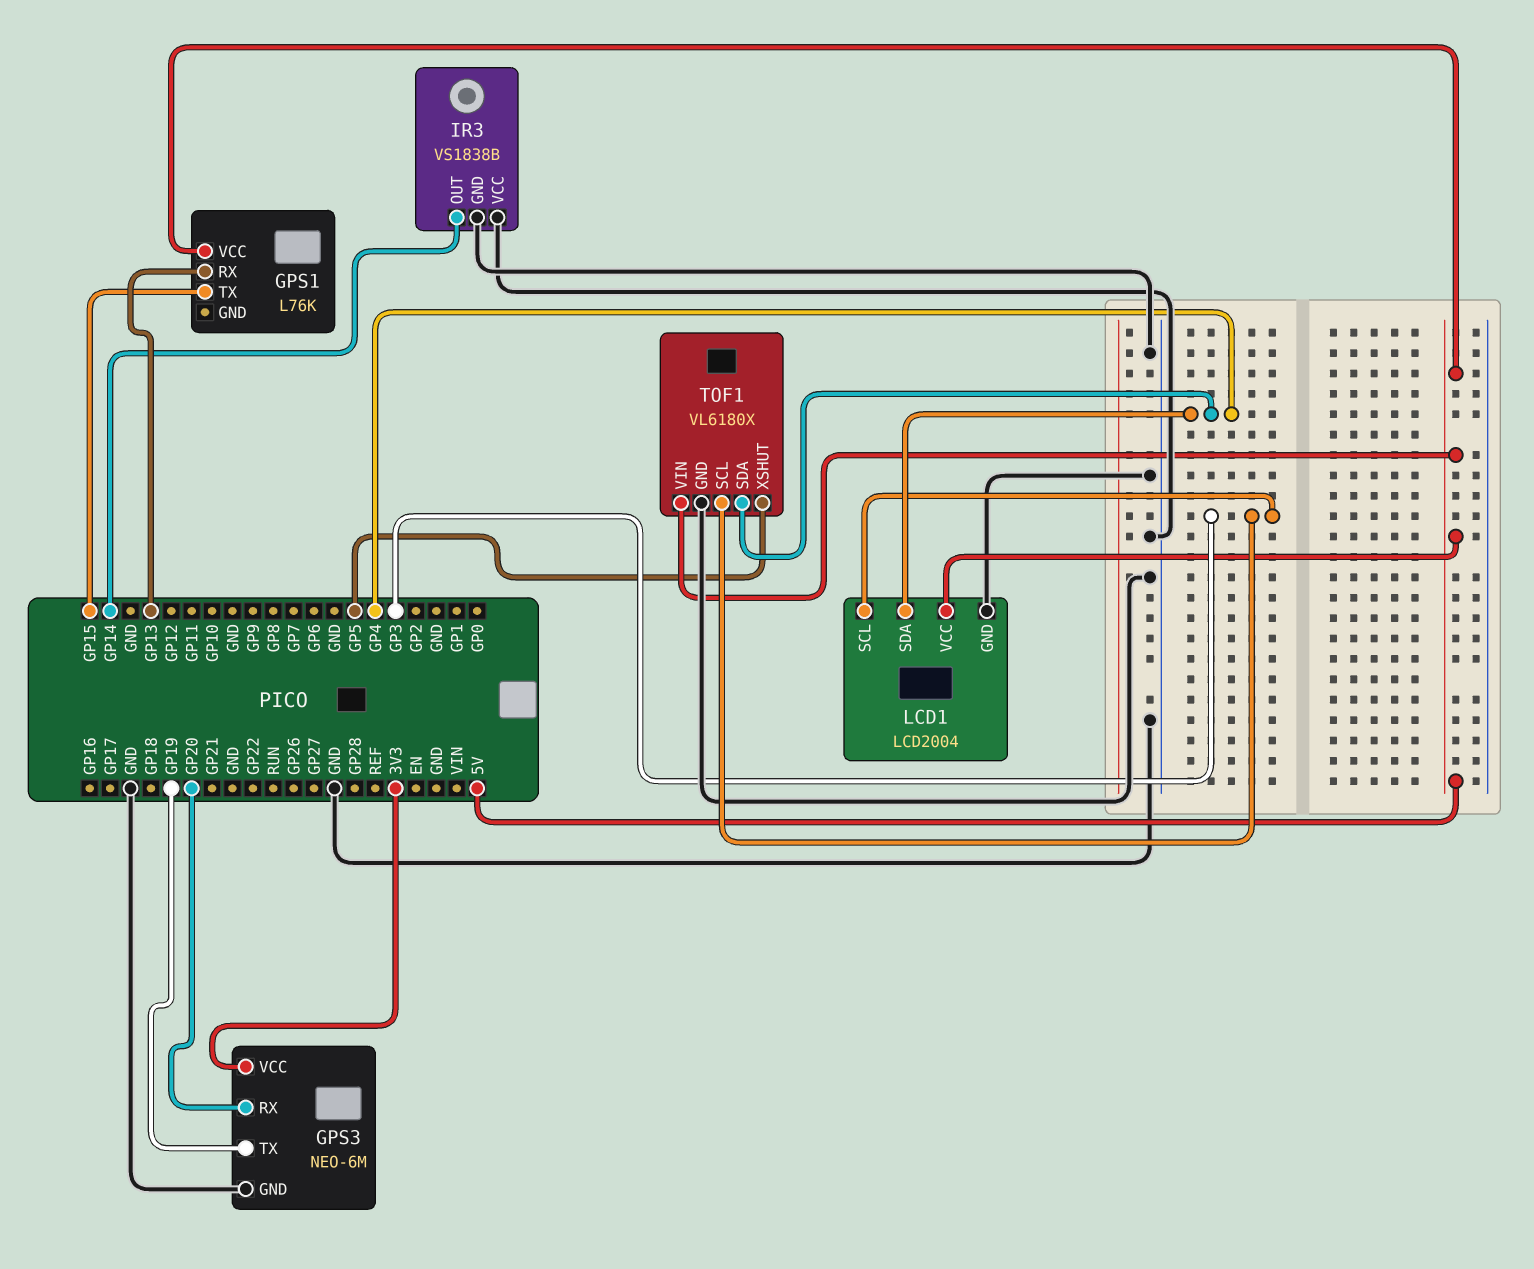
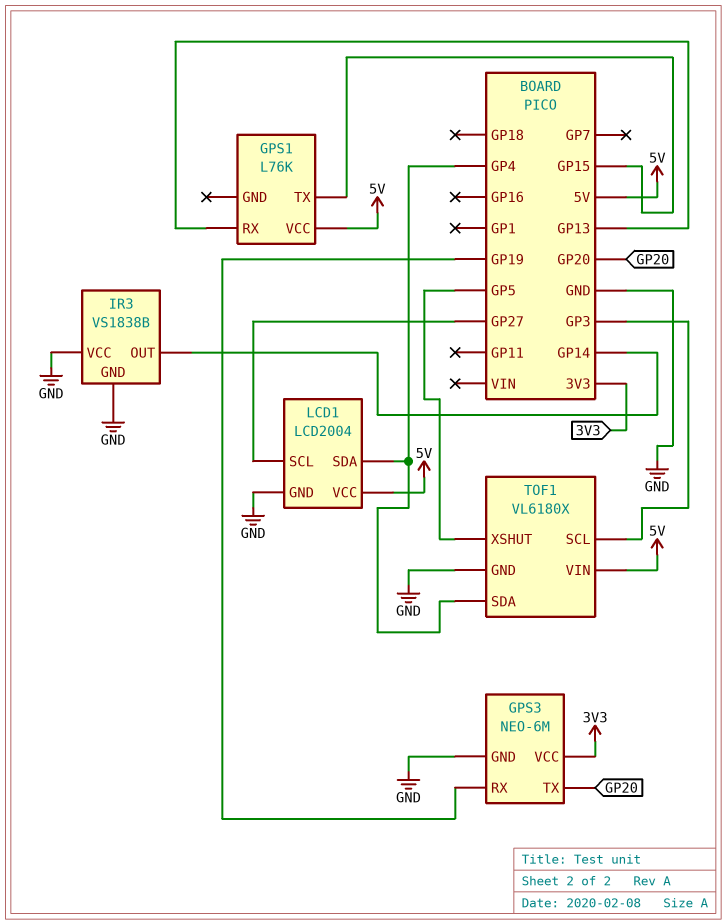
GPS3 pin RX: GP20 -> GP19
GPS3 pin TX: GP19 -> GP20
LCD1 pin SCL: GP3 -> GP27

